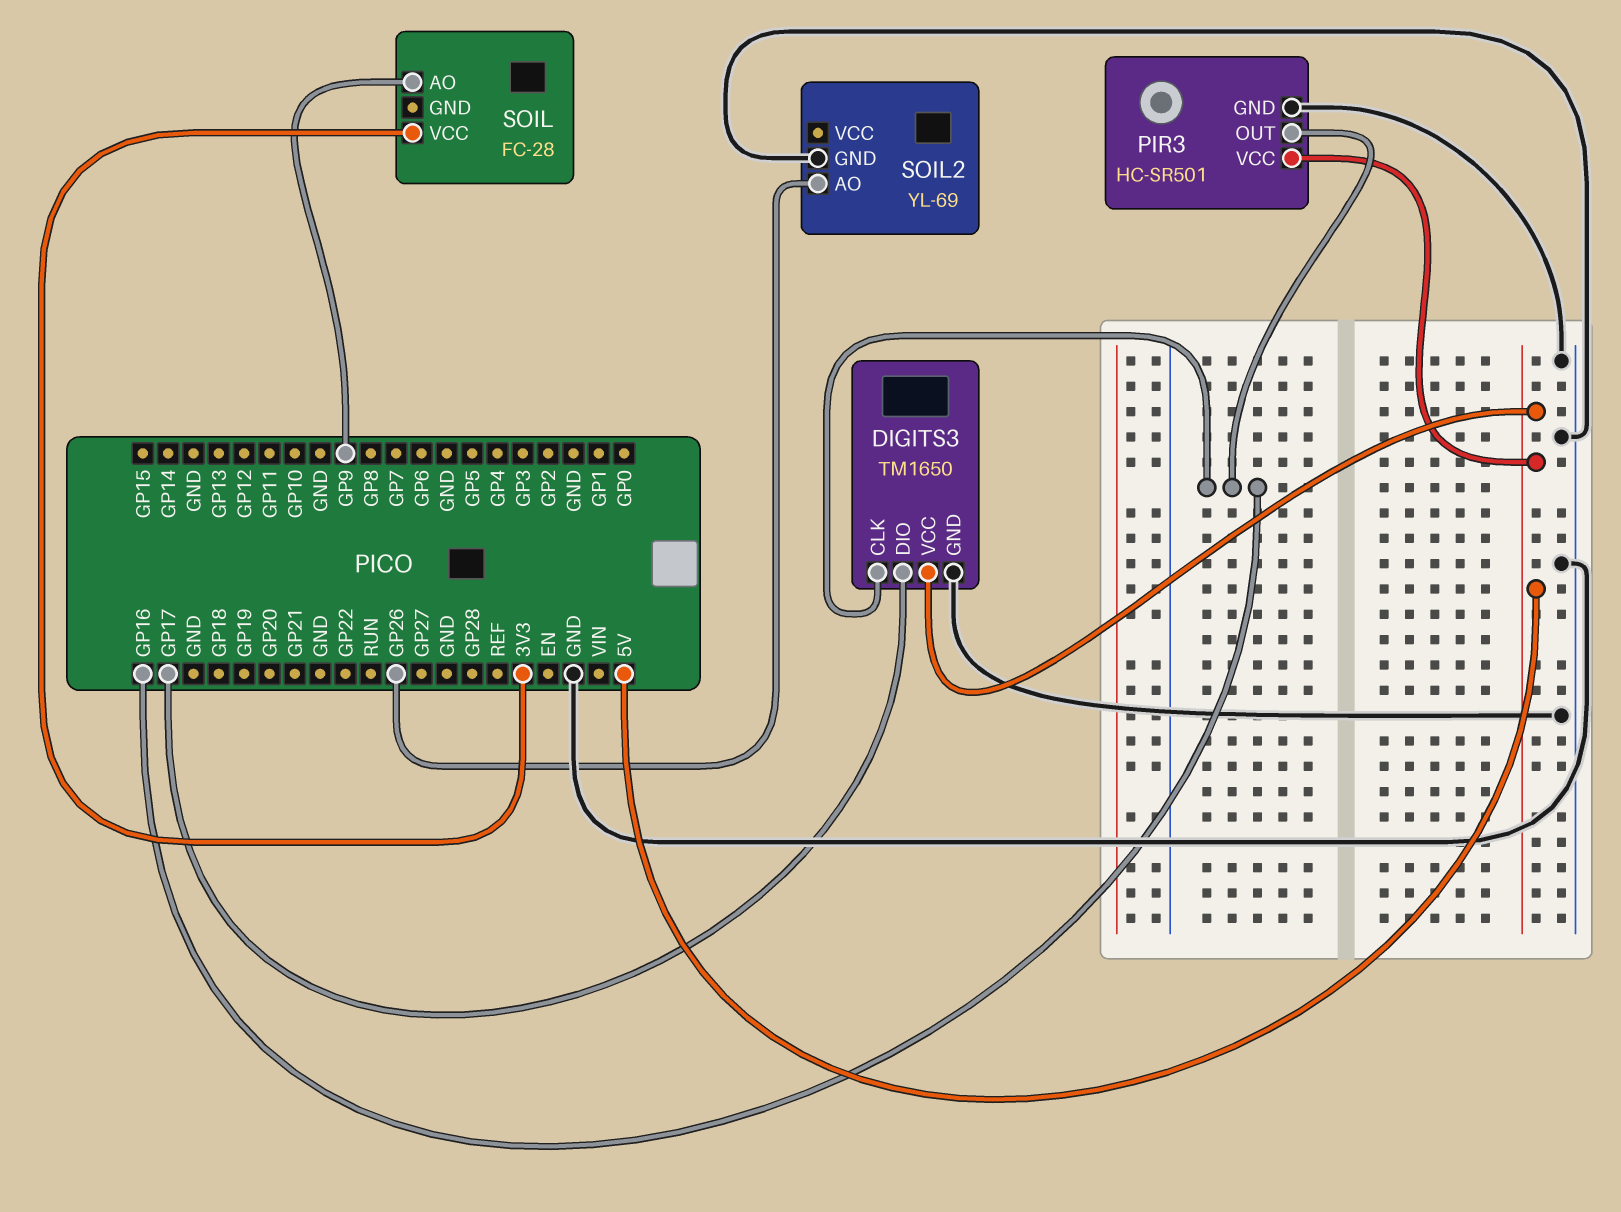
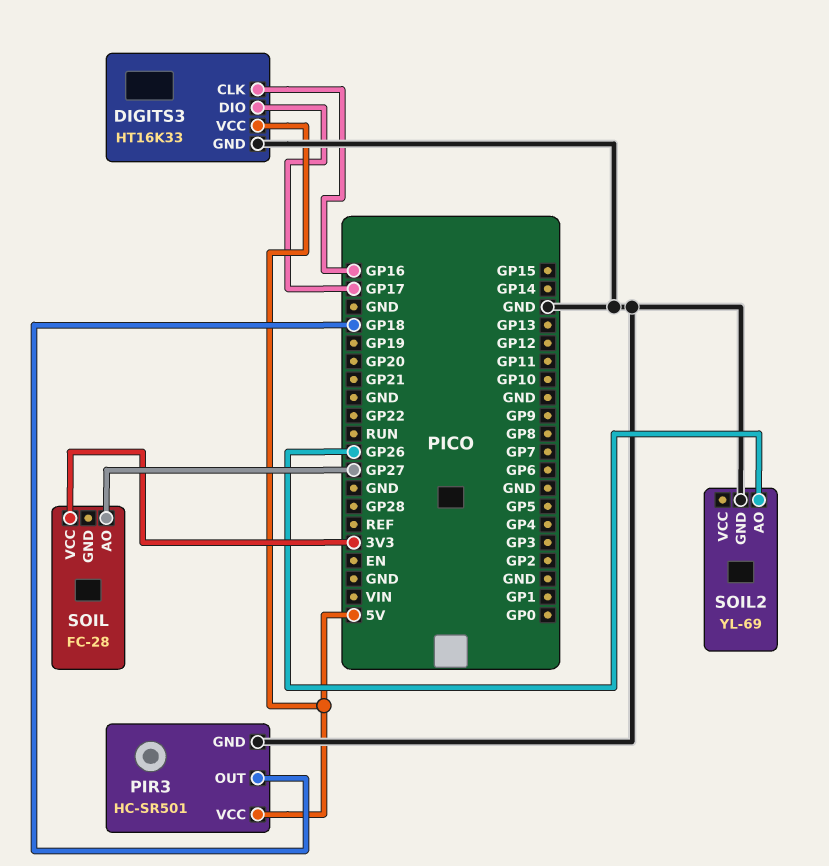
DIGITS3: TM1650 -> HT16K33
PIR3 pin OUT: GP16 -> GP18
SOIL pin AO: GP9 -> GP27

